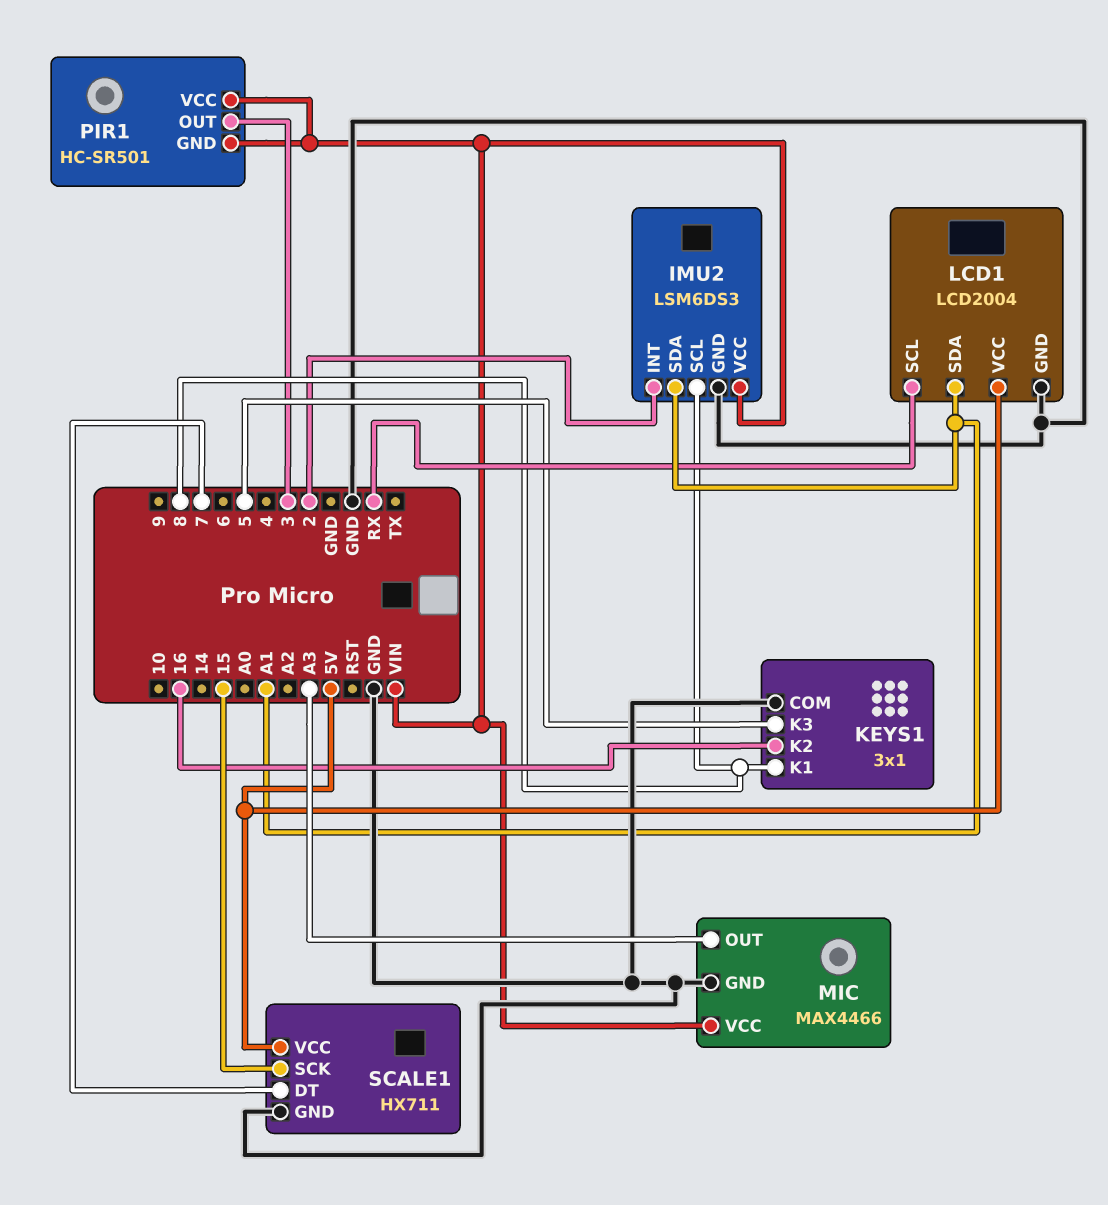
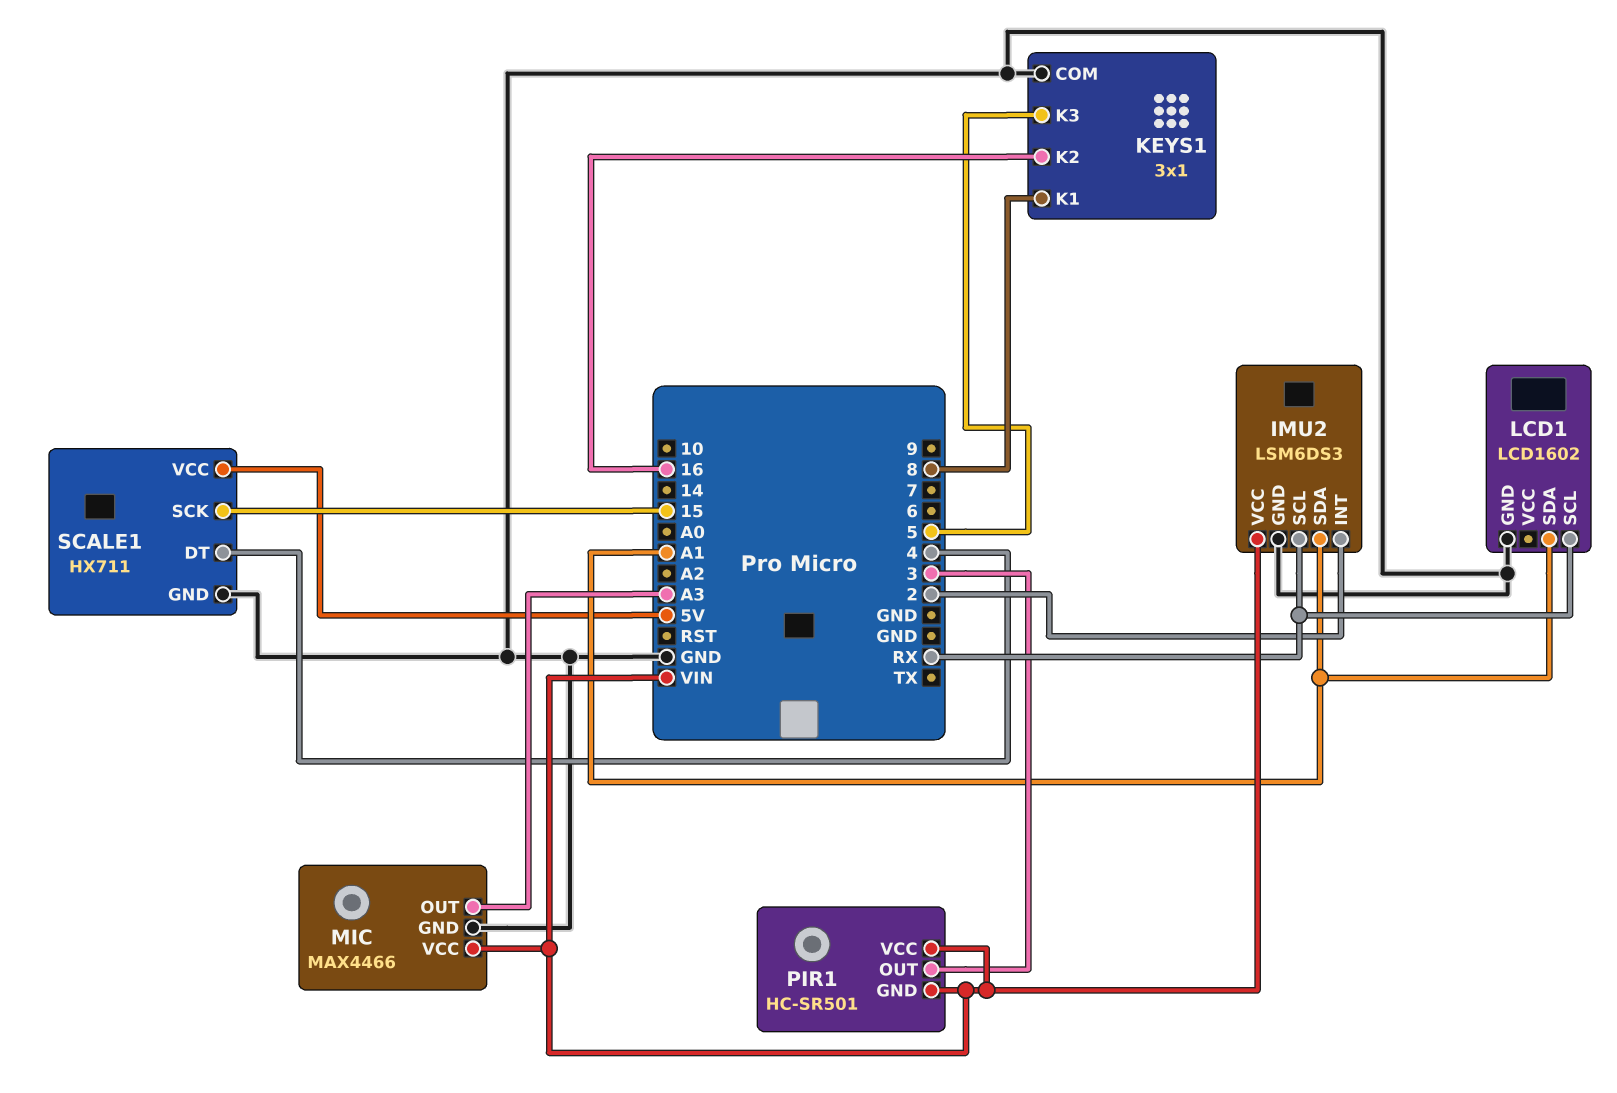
IMU2 pin SCL: 8 -> RX
LCD1: LCD2004 -> LCD1602
LCD1 pin VCC: 5V -> none
SCALE1 pin DT: 7 -> 4

